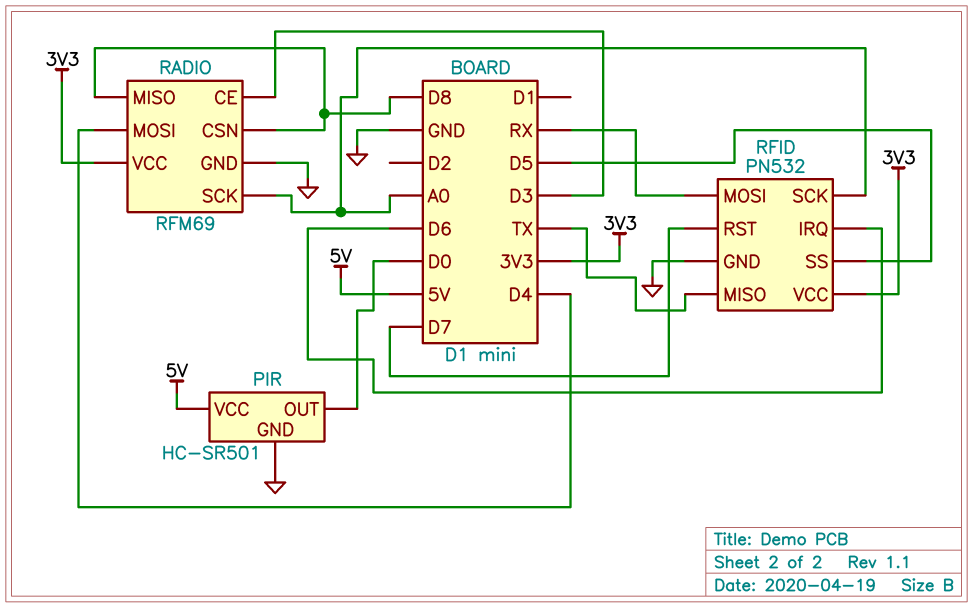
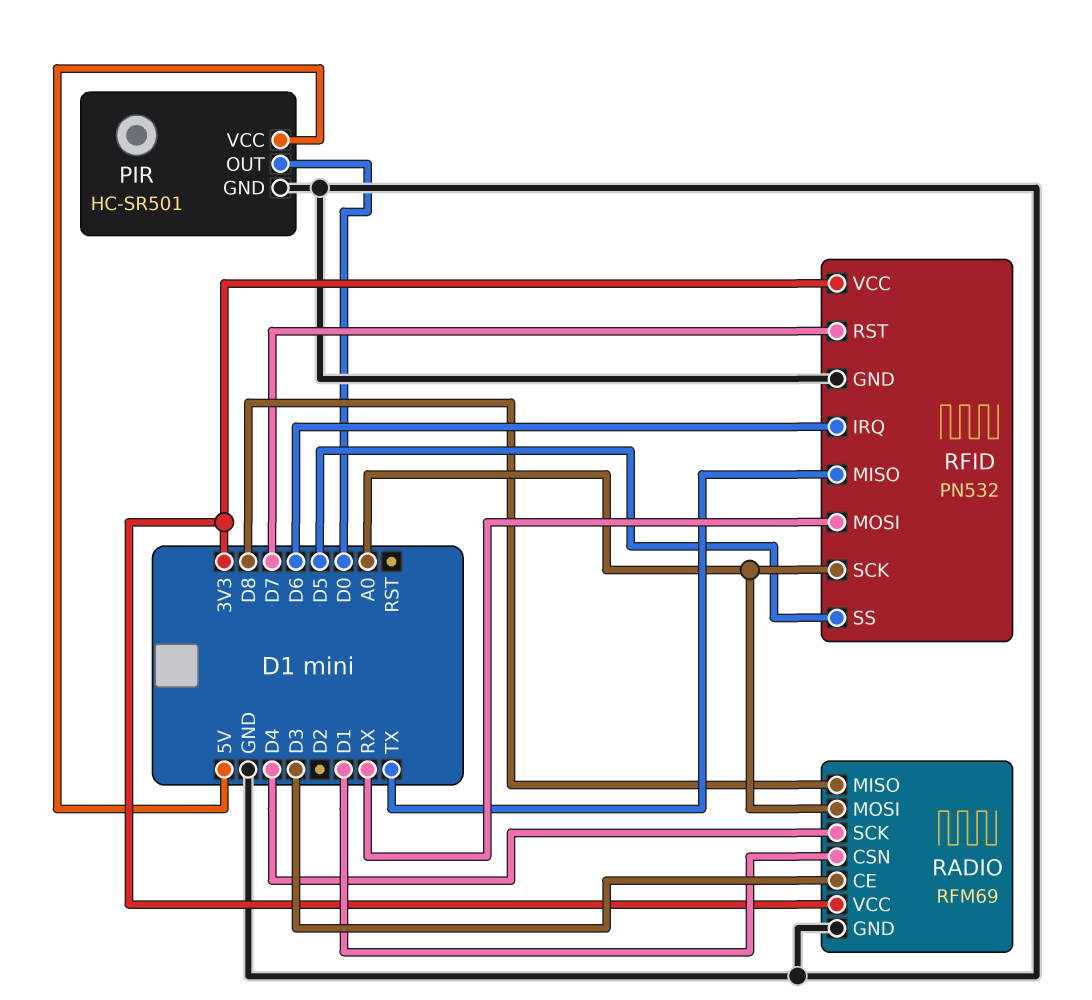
RADIO pin CSN: D8 -> D1
RADIO pin MOSI: D4 -> A0
RADIO pin SCK: A0 -> D4

